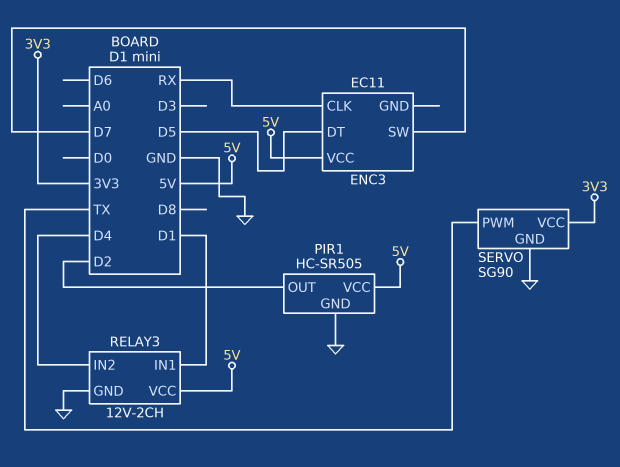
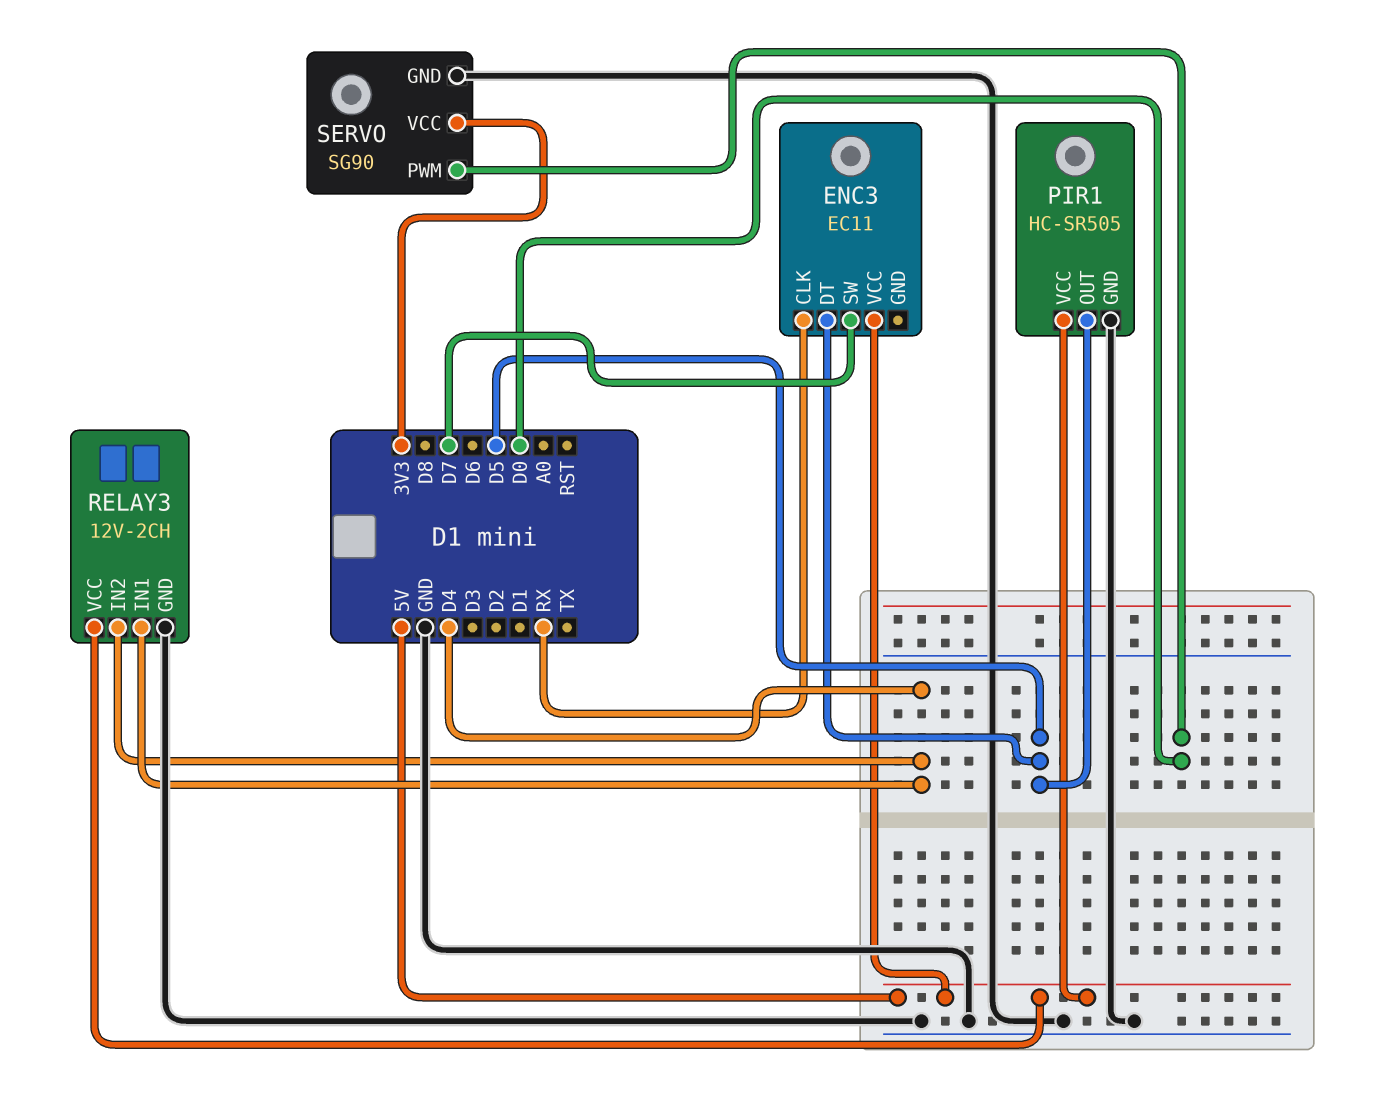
PIR1 pin OUT: D2 -> D5
RELAY3 pin IN1: D1 -> D4
SERVO pin PWM: TX -> D0

